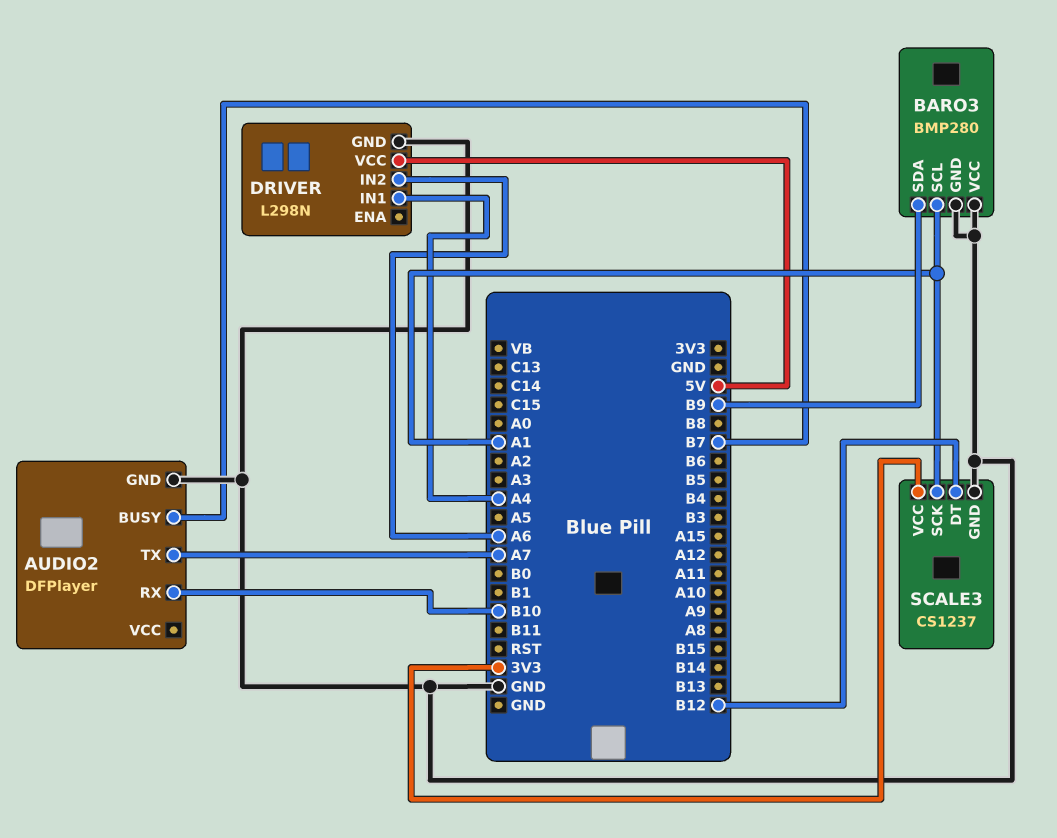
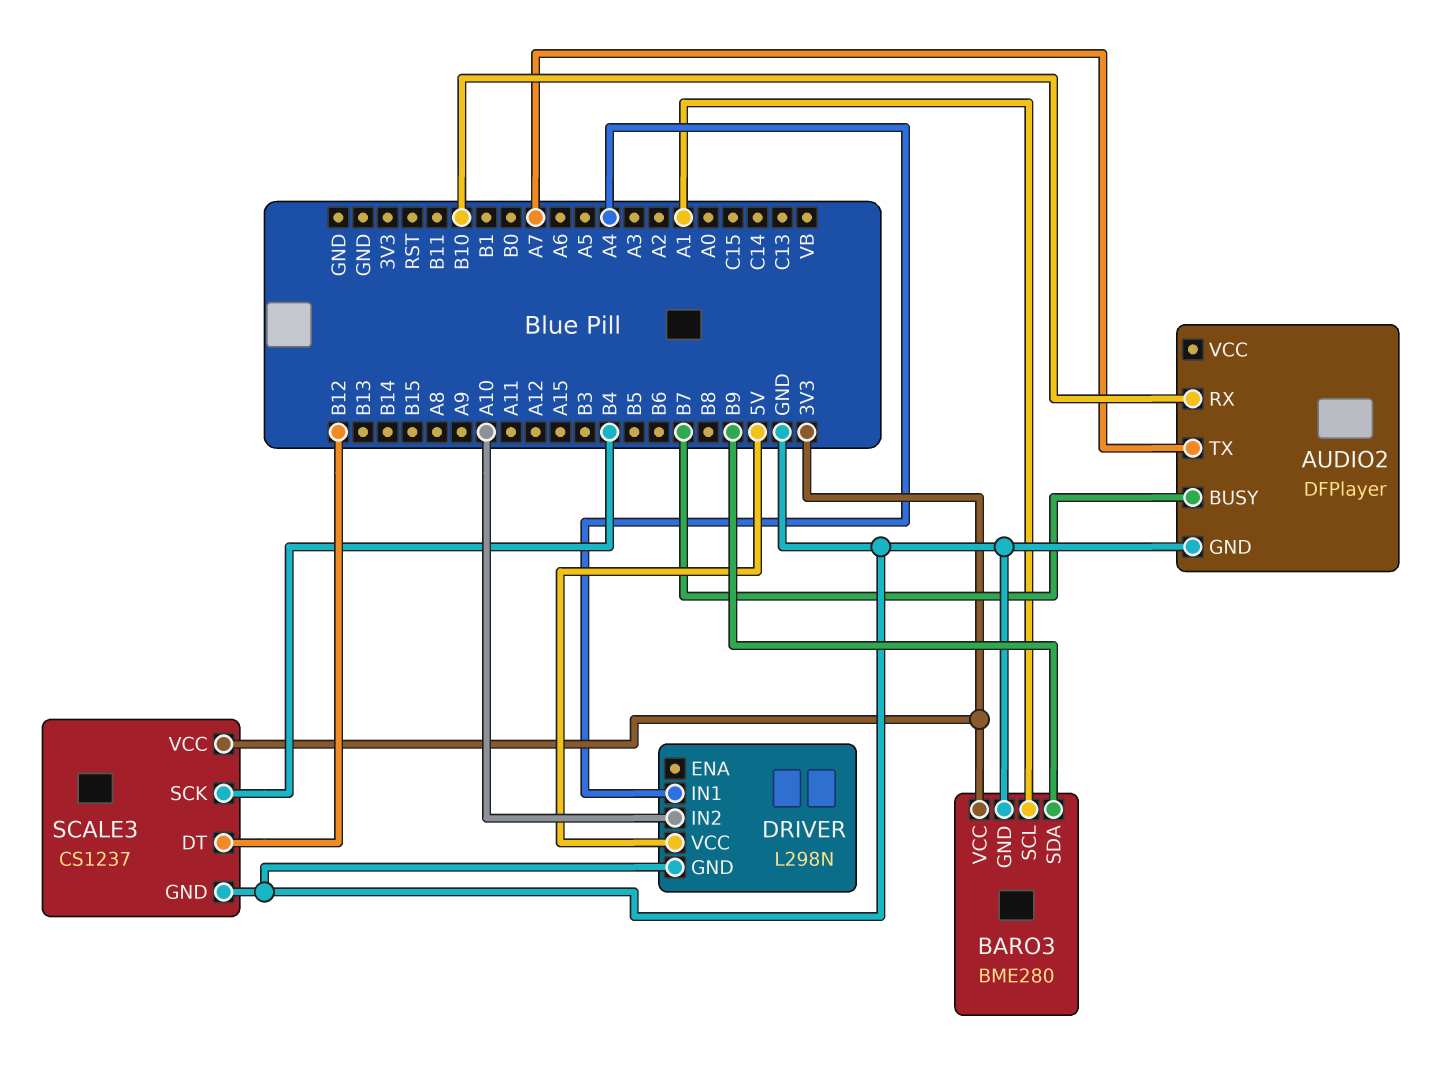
BARO3: BMP280 -> BME280
BARO3 pin VCC: GND -> 3V3
DRIVER pin IN2: A6 -> A10
SCALE3 pin SCK: A1 -> B4

